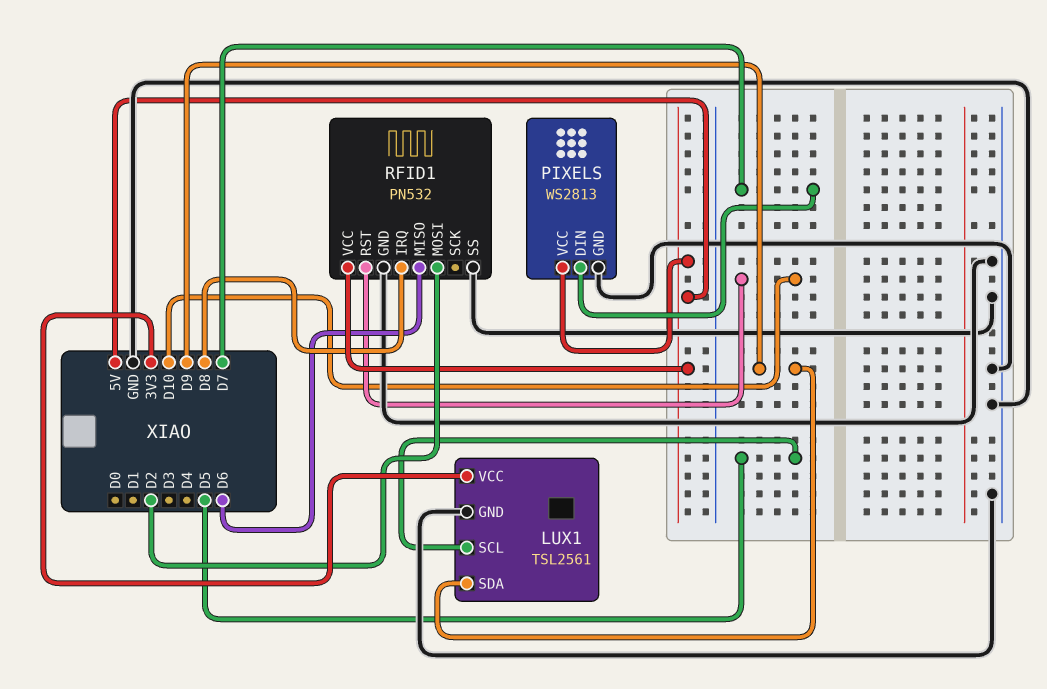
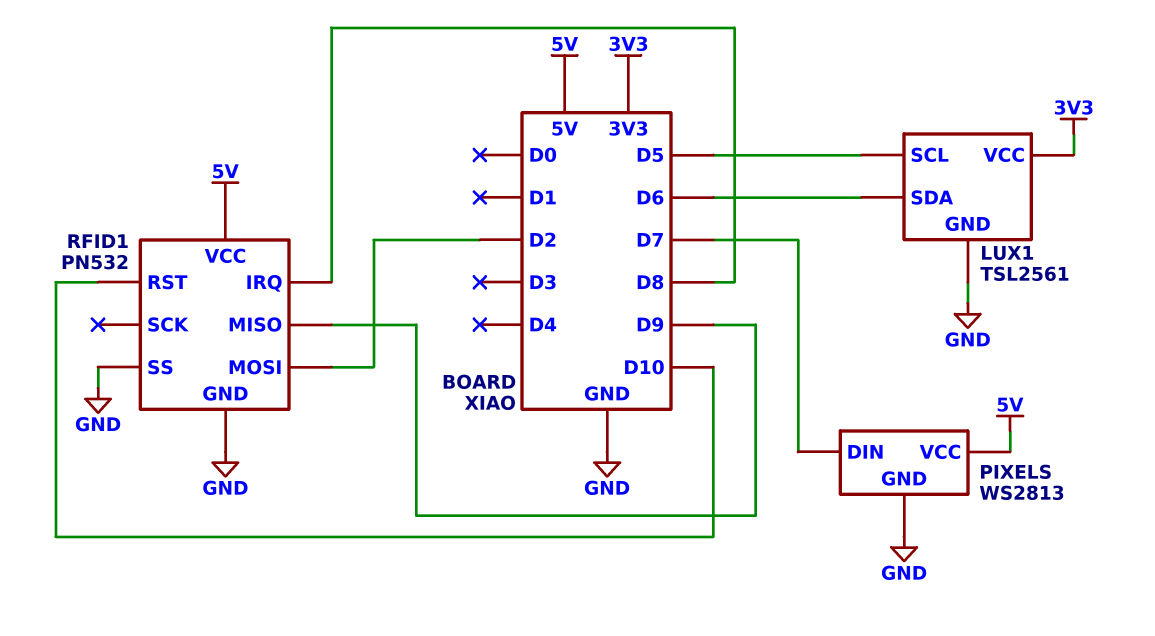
LUX1 pin SDA: D9 -> D6
RFID1 pin MISO: D6 -> D9

